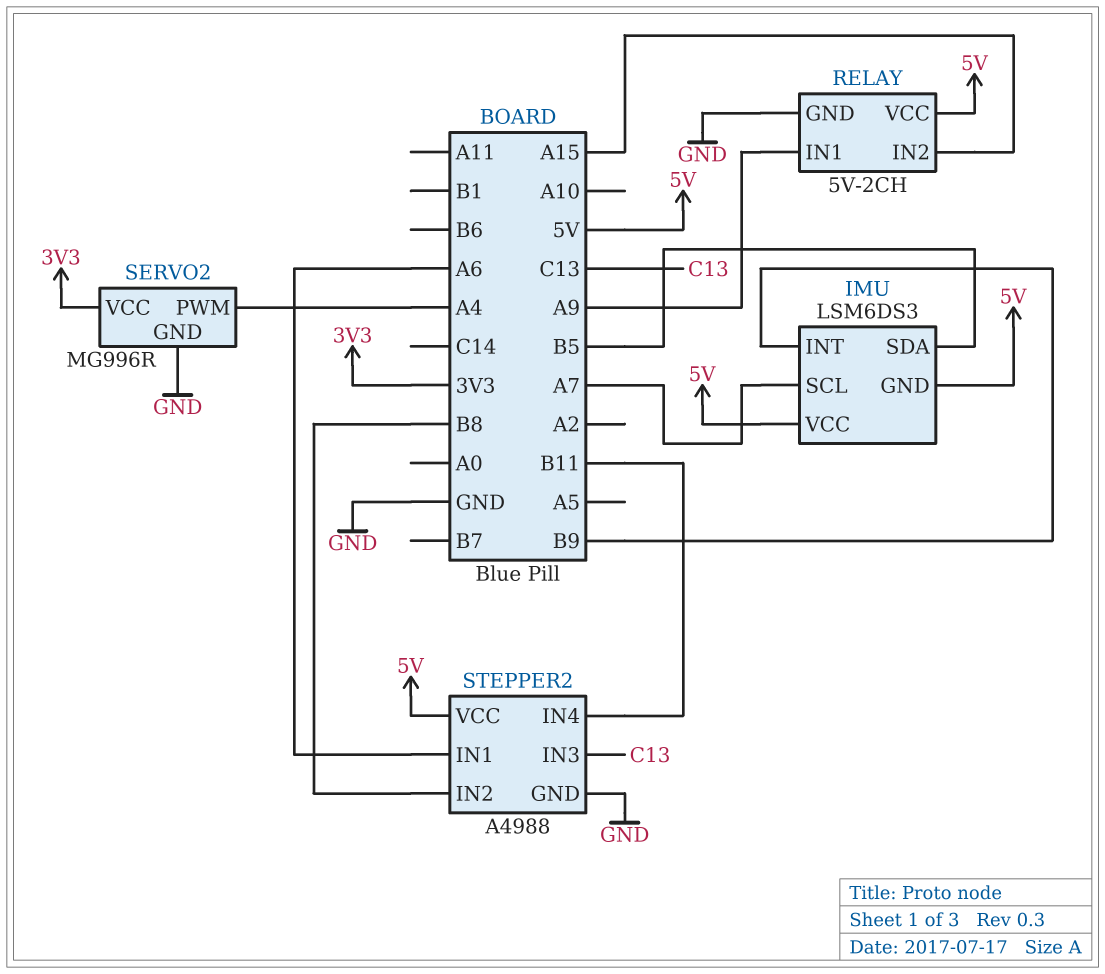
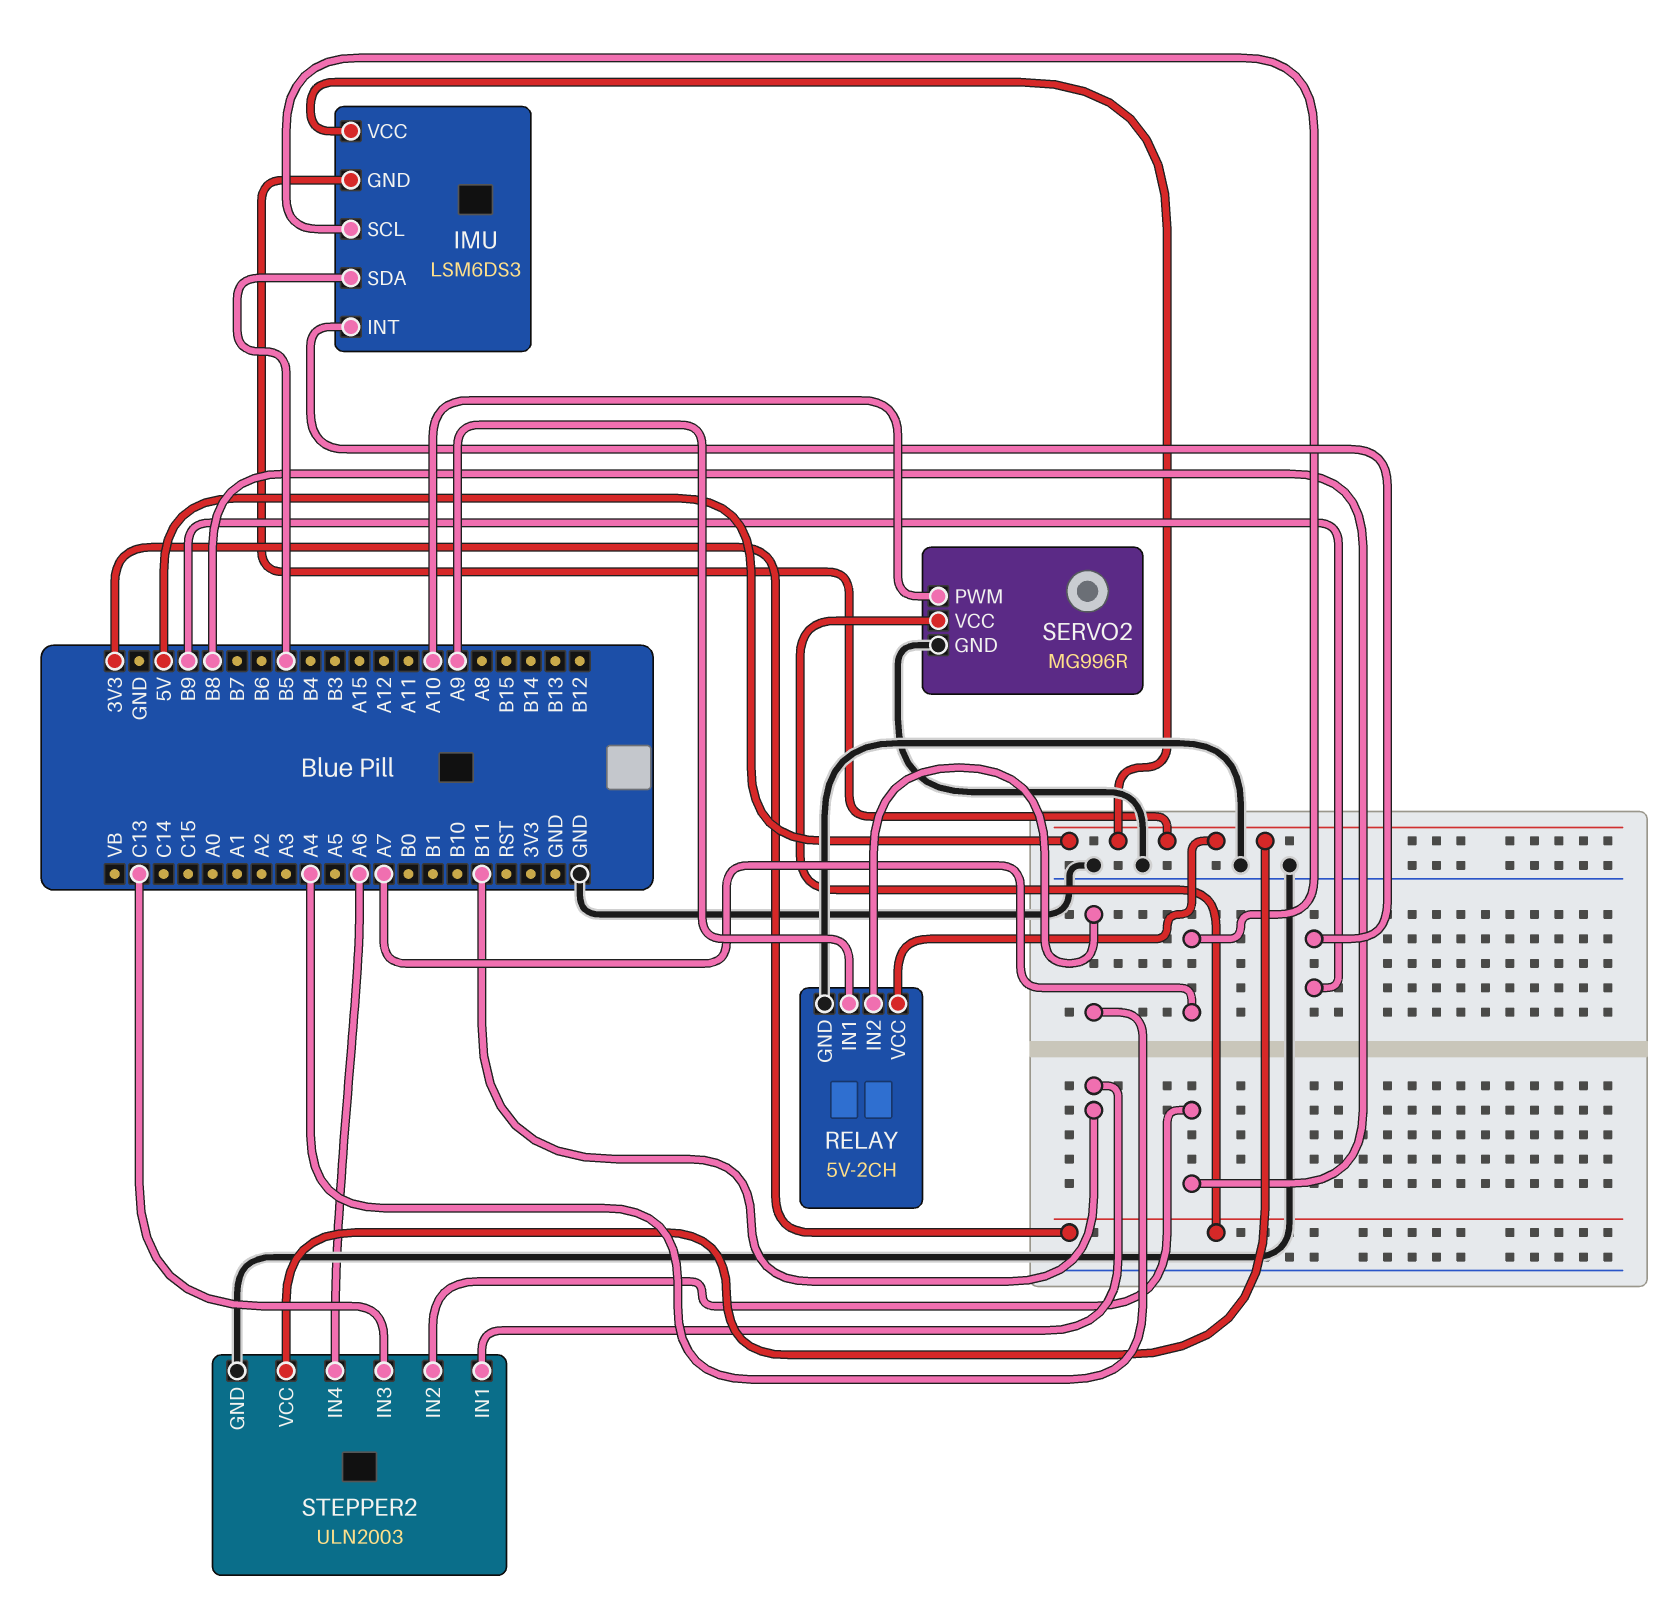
RELAY pin IN2: A15 -> A4
SERVO2 pin PWM: A4 -> A10
STEPPER2: A4988 -> ULN2003
STEPPER2 pin IN1: A6 -> B11
STEPPER2 pin IN4: B11 -> A6

